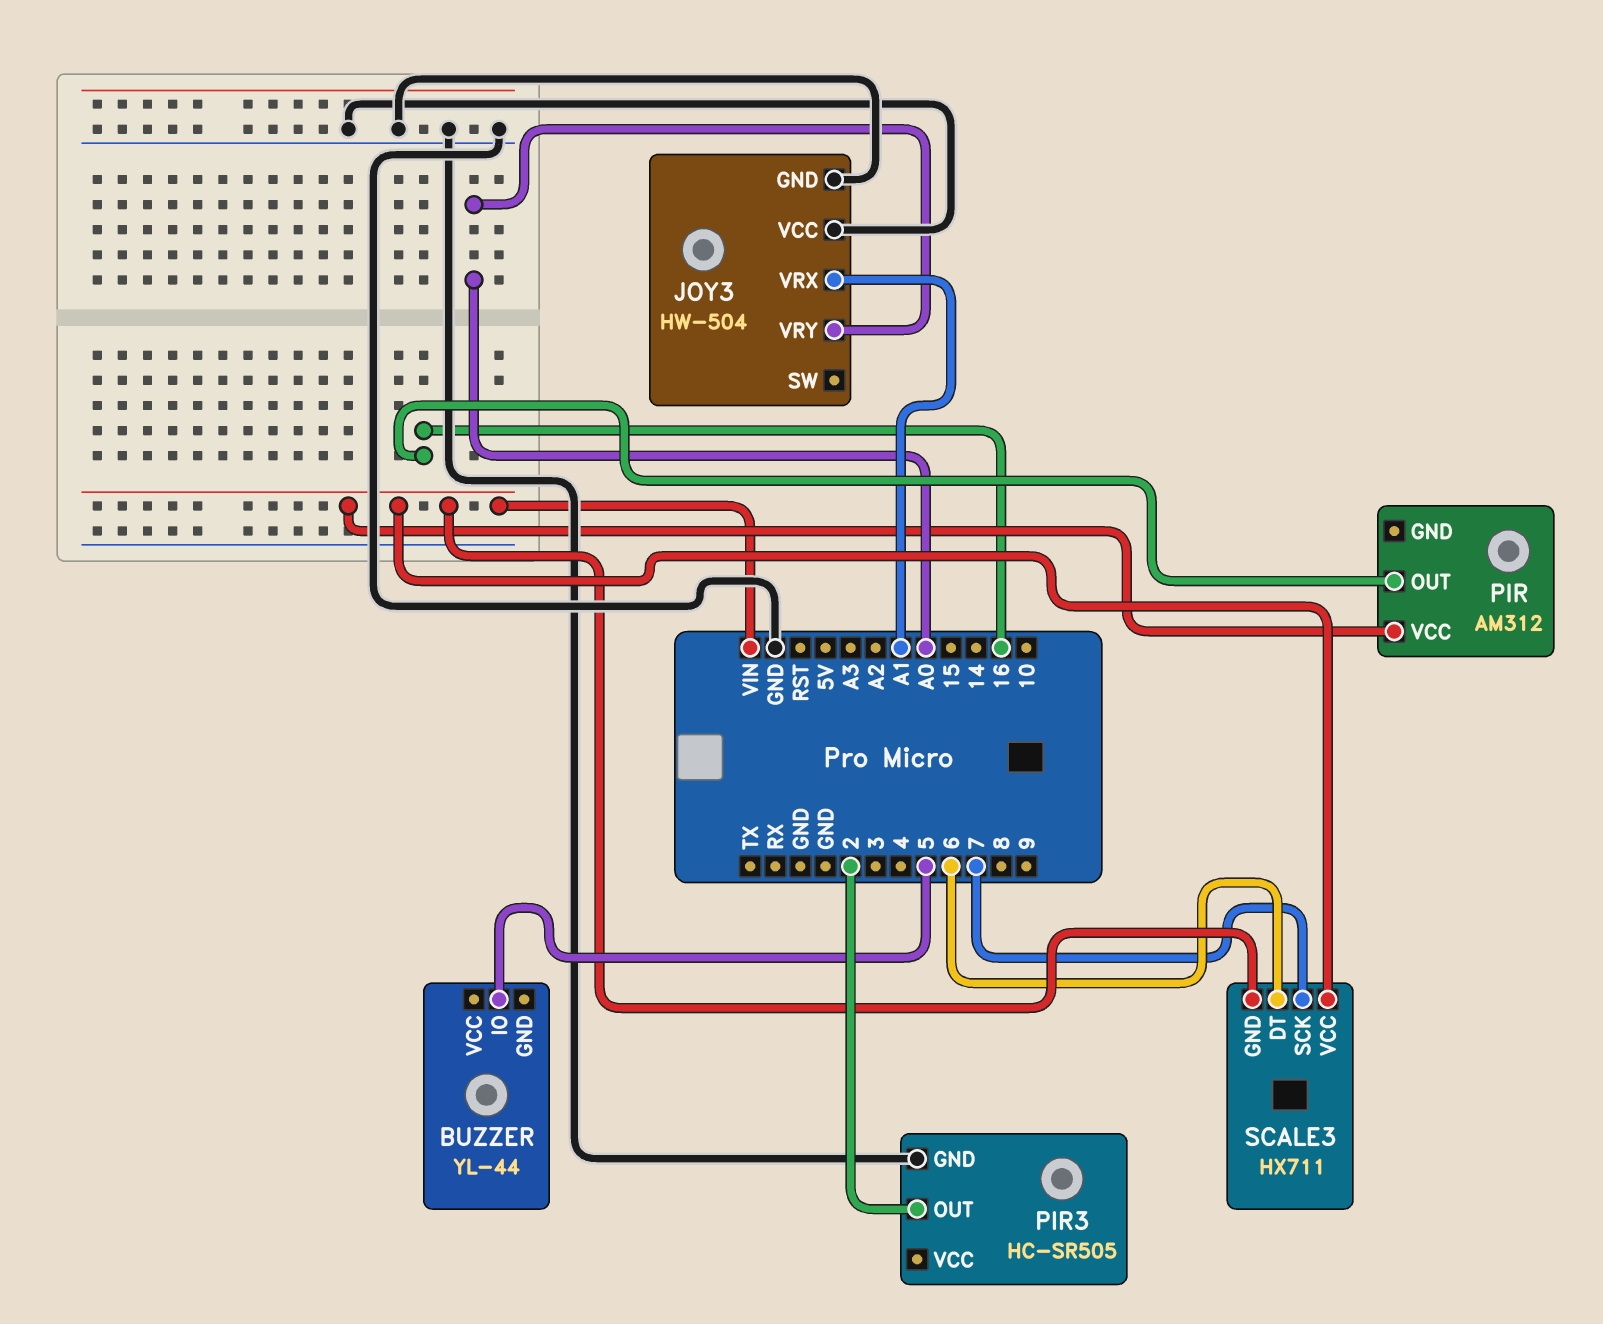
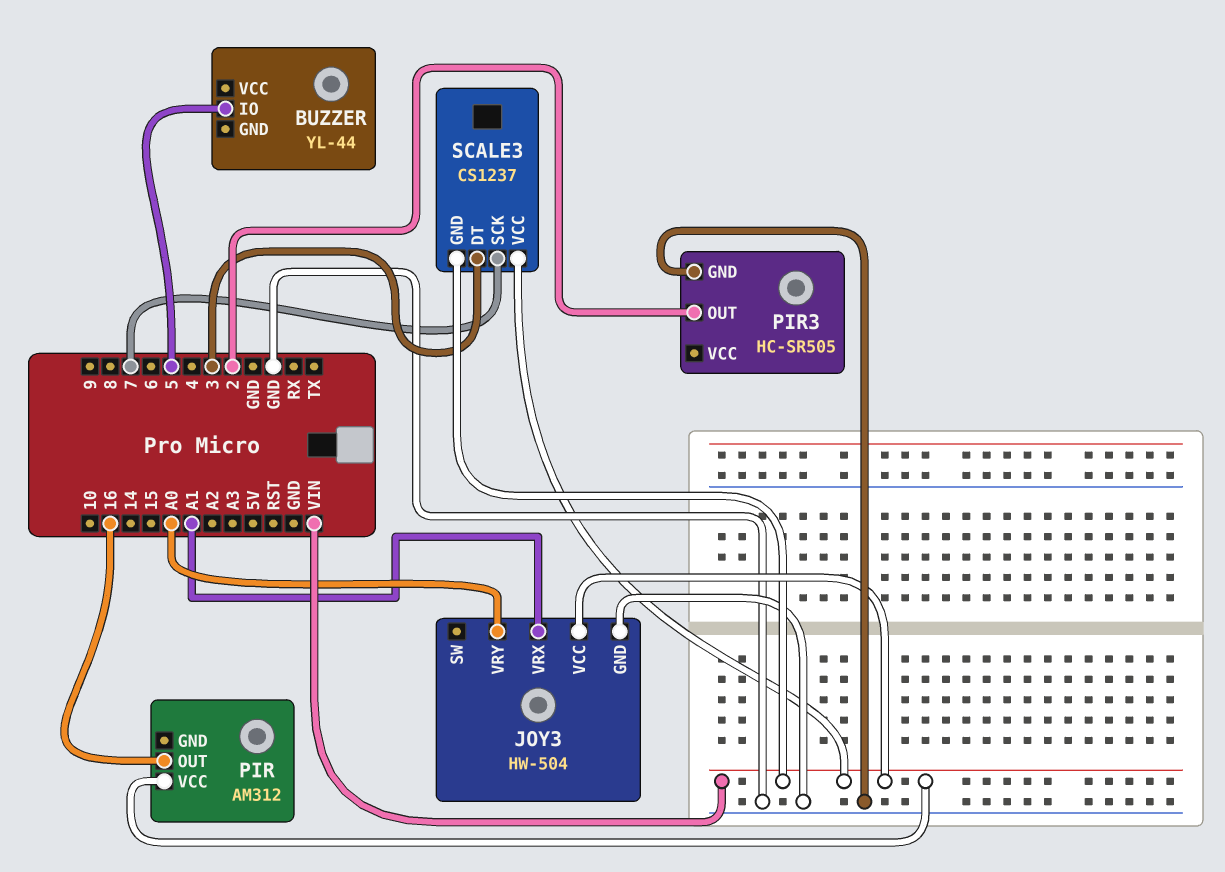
JOY3 pin VCC: GND -> VIN
SCALE3: HX711 -> CS1237
SCALE3 pin DT: 6 -> 3

